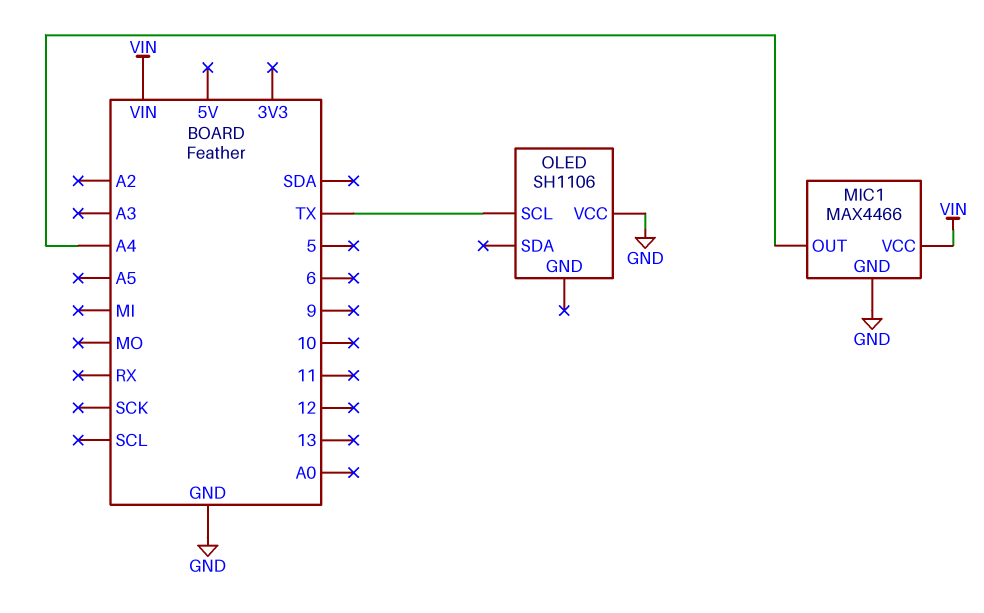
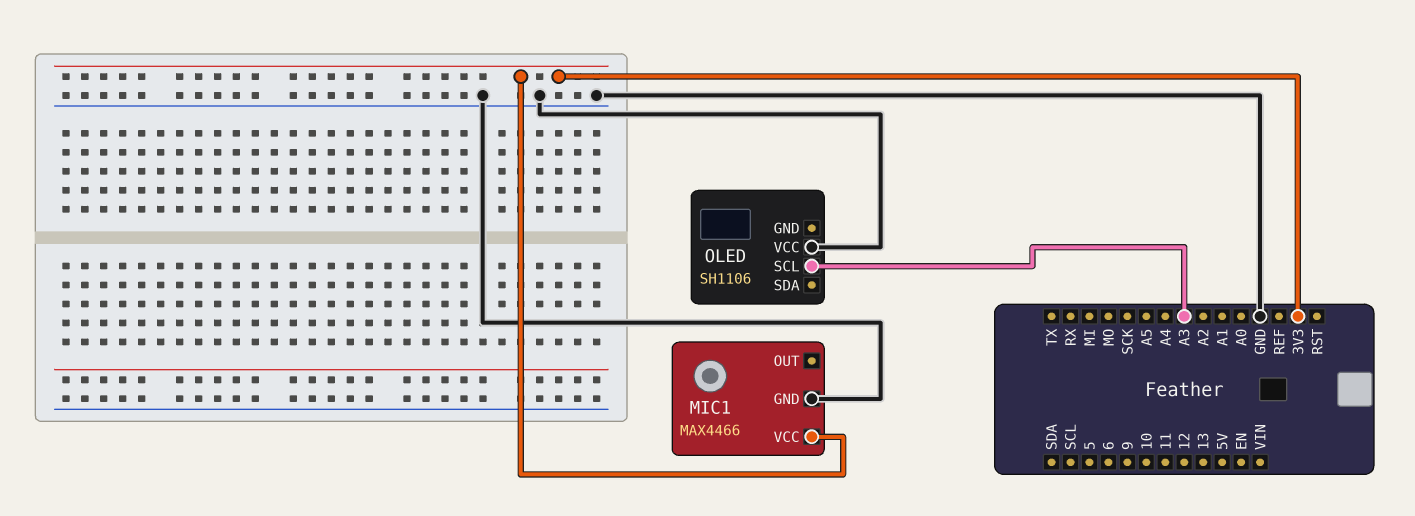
MIC1 pin OUT: A4 -> none
MIC1 pin VCC: VIN -> 3V3
OLED pin SCL: TX -> A3

